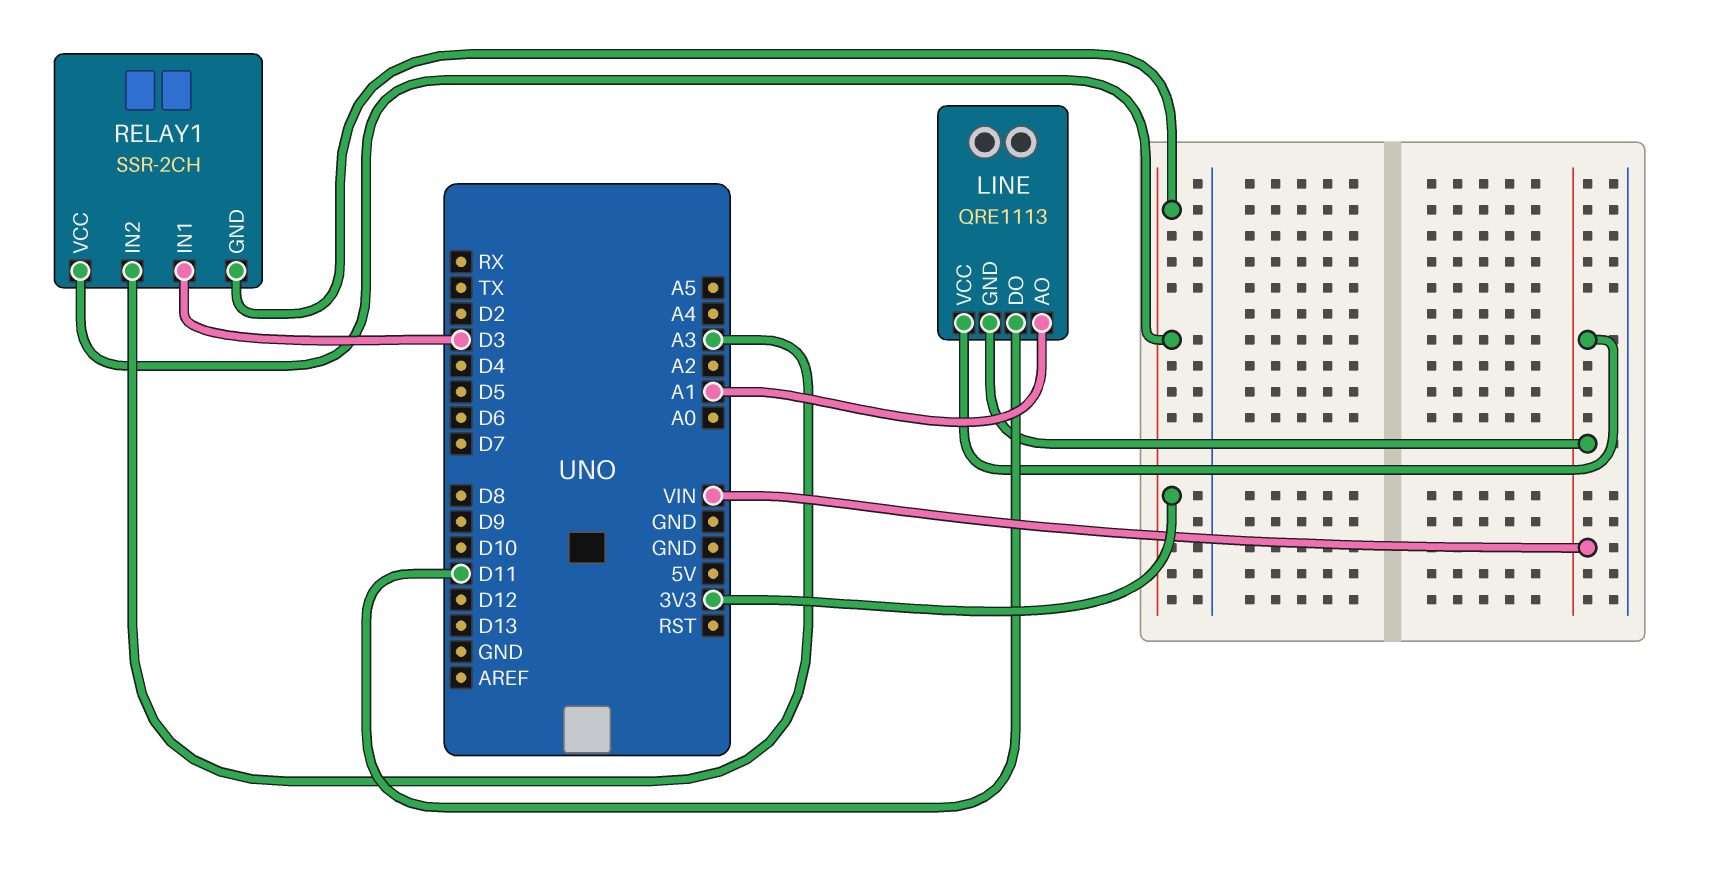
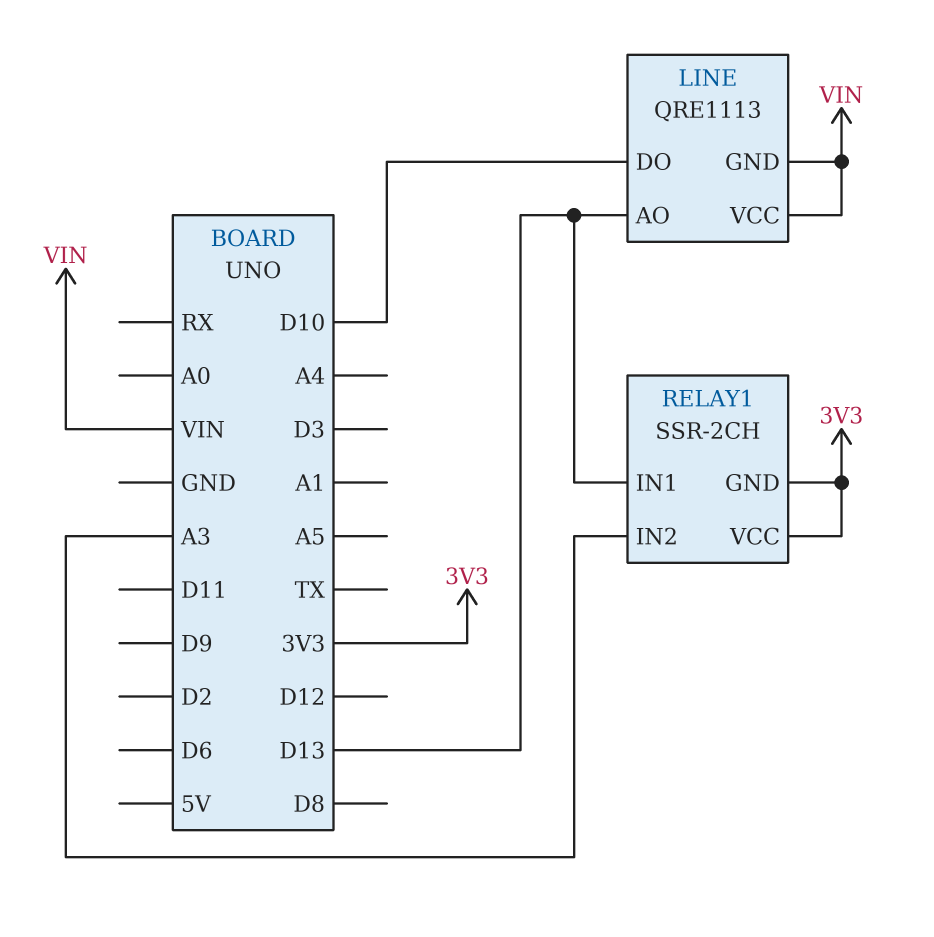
LINE pin AO: A1 -> D13
LINE pin DO: D11 -> D10
RELAY1 pin IN1: D3 -> D13

